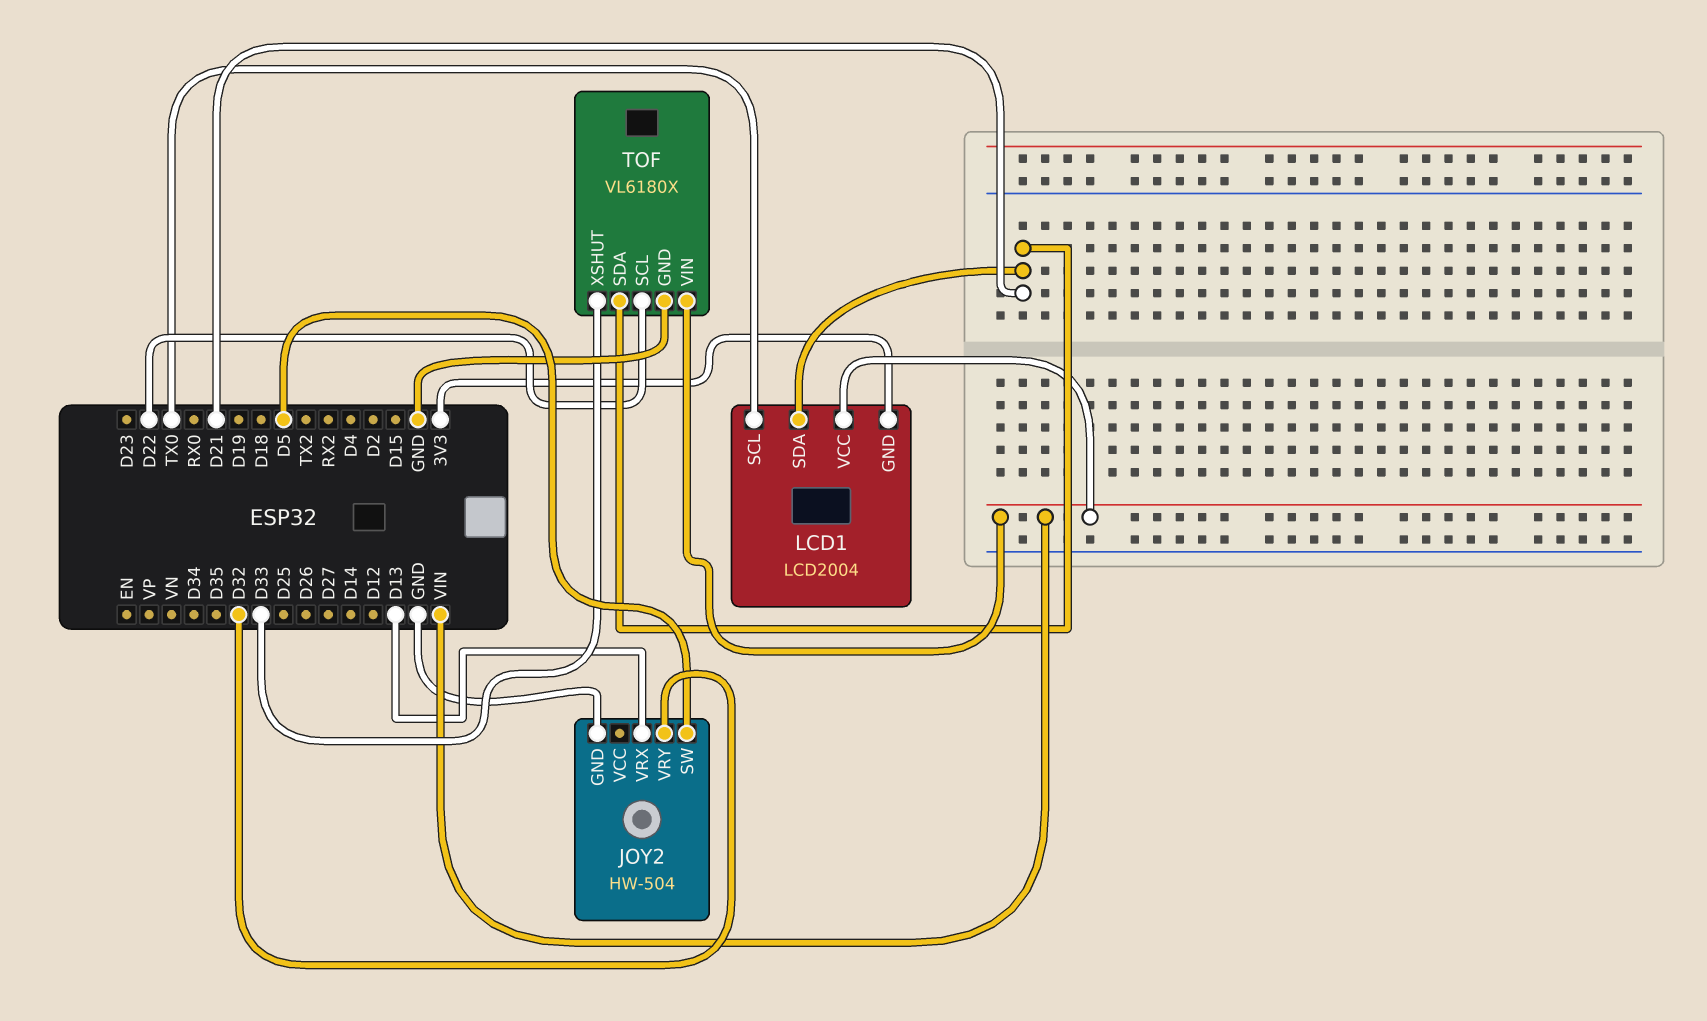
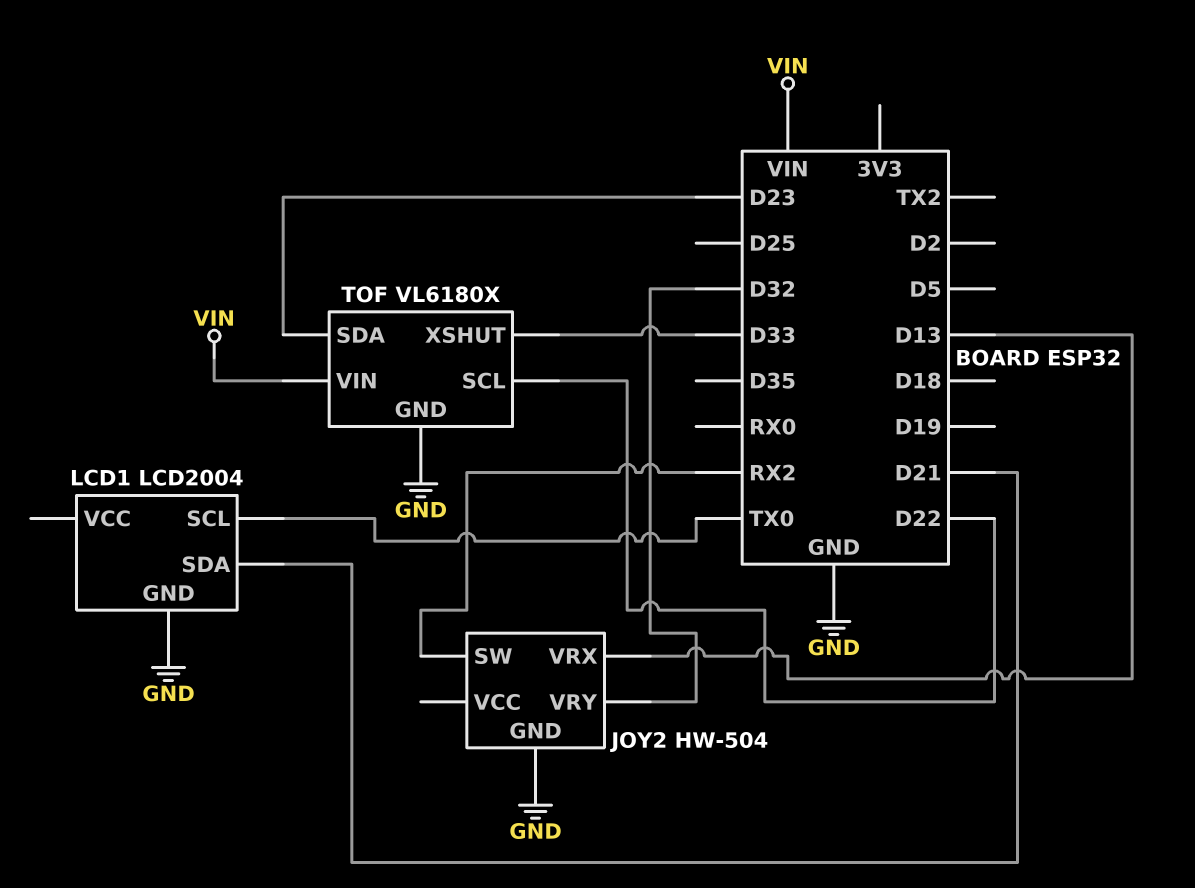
JOY2 pin SW: D5 -> RX2
LCD1 pin GND: 3V3 -> GND
LCD1 pin VCC: VIN -> none
TOF pin SDA: D21 -> D23

